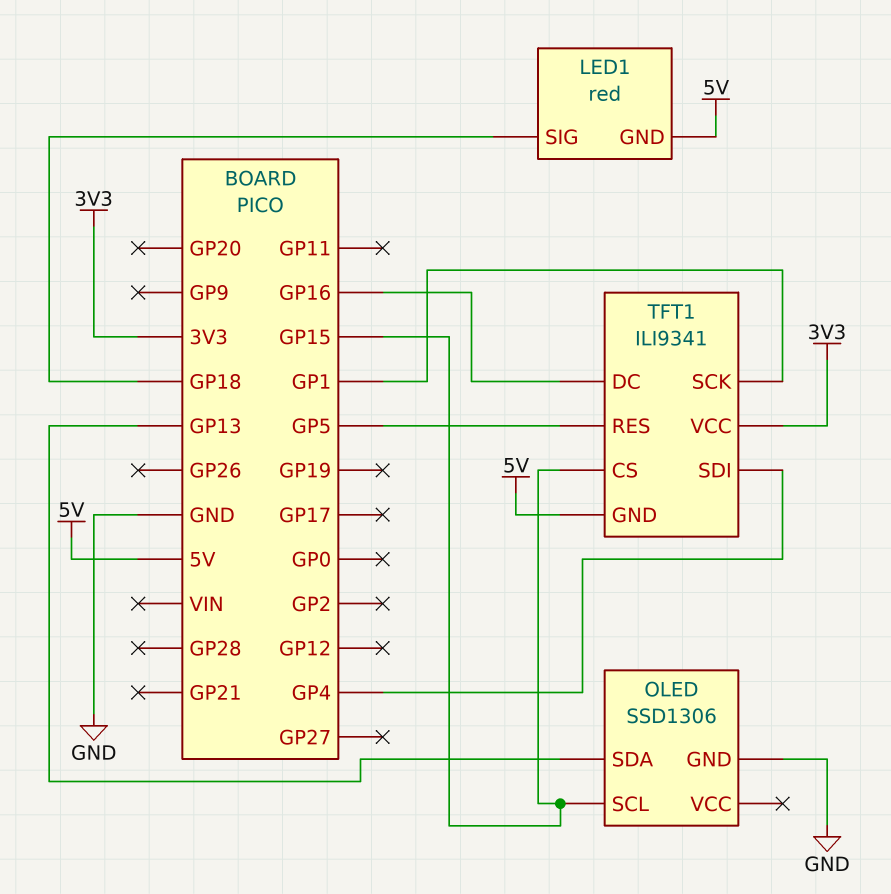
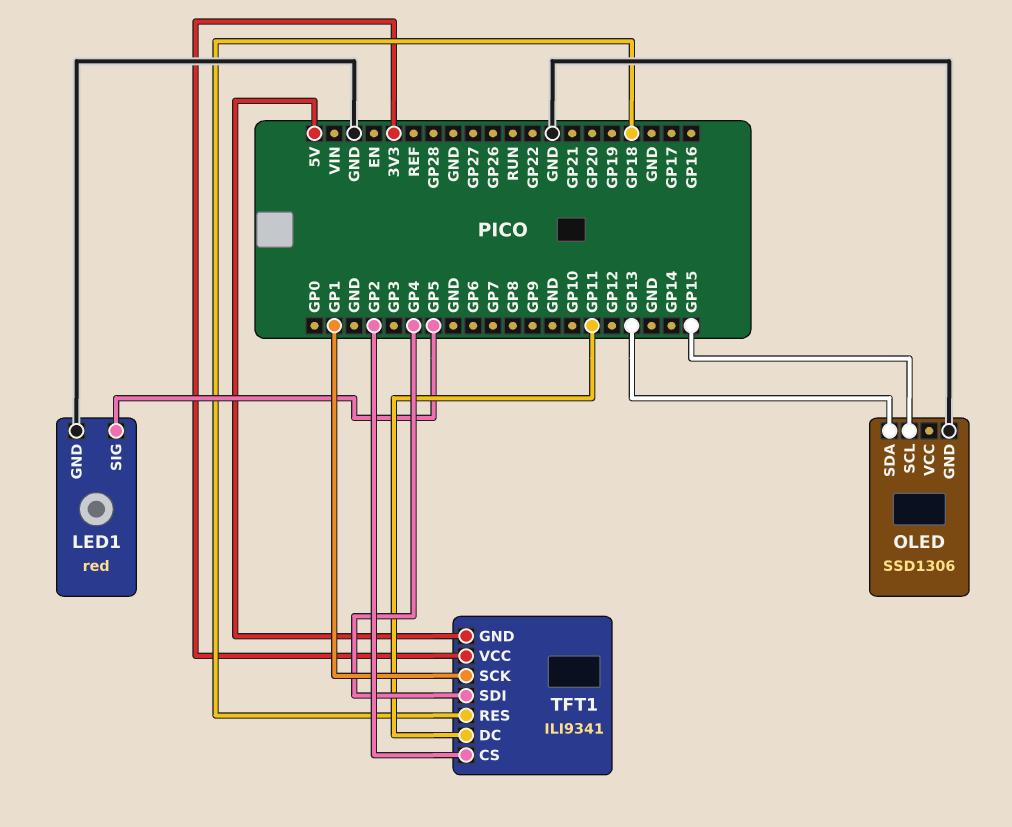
LED1 pin GND: 5V -> GND
LED1 pin SIG: GP18 -> GP5
TFT1 pin CS: GP15 -> GP2
TFT1 pin DC: GP16 -> GP11
TFT1 pin RES: GP5 -> GP18

